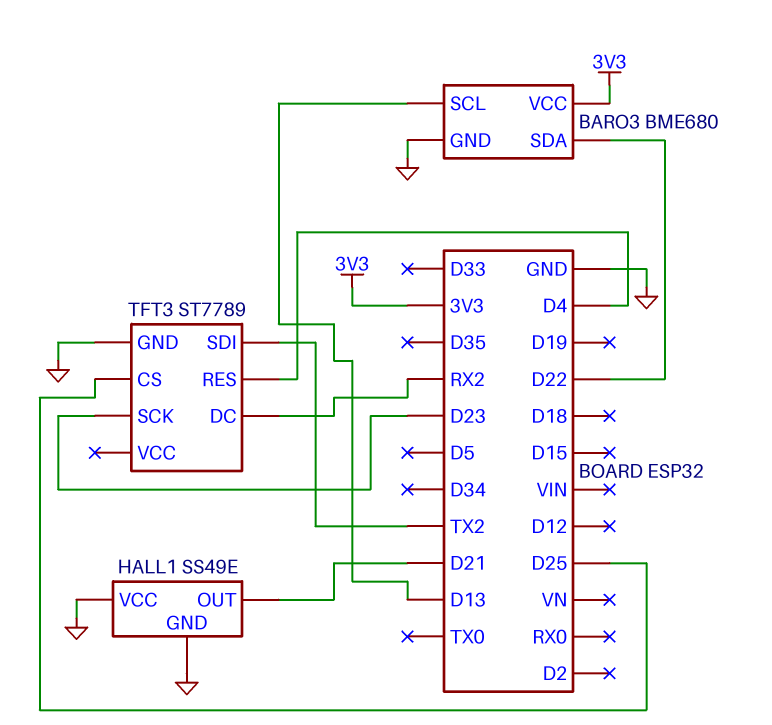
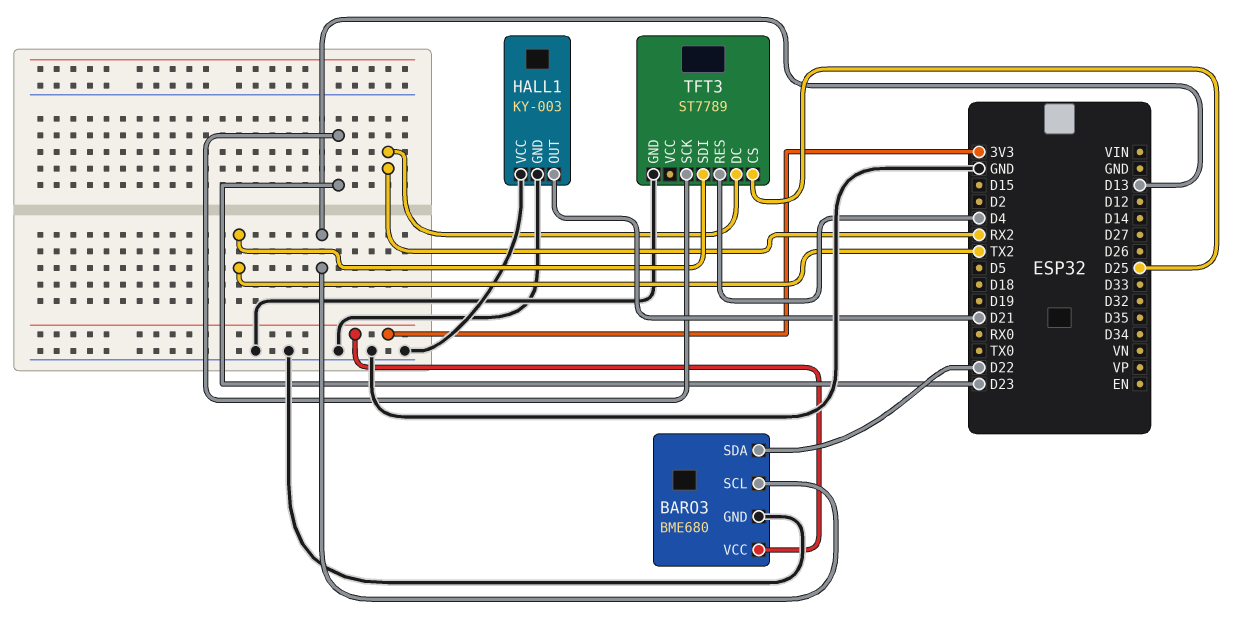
HALL1: SS49E -> KY-003

